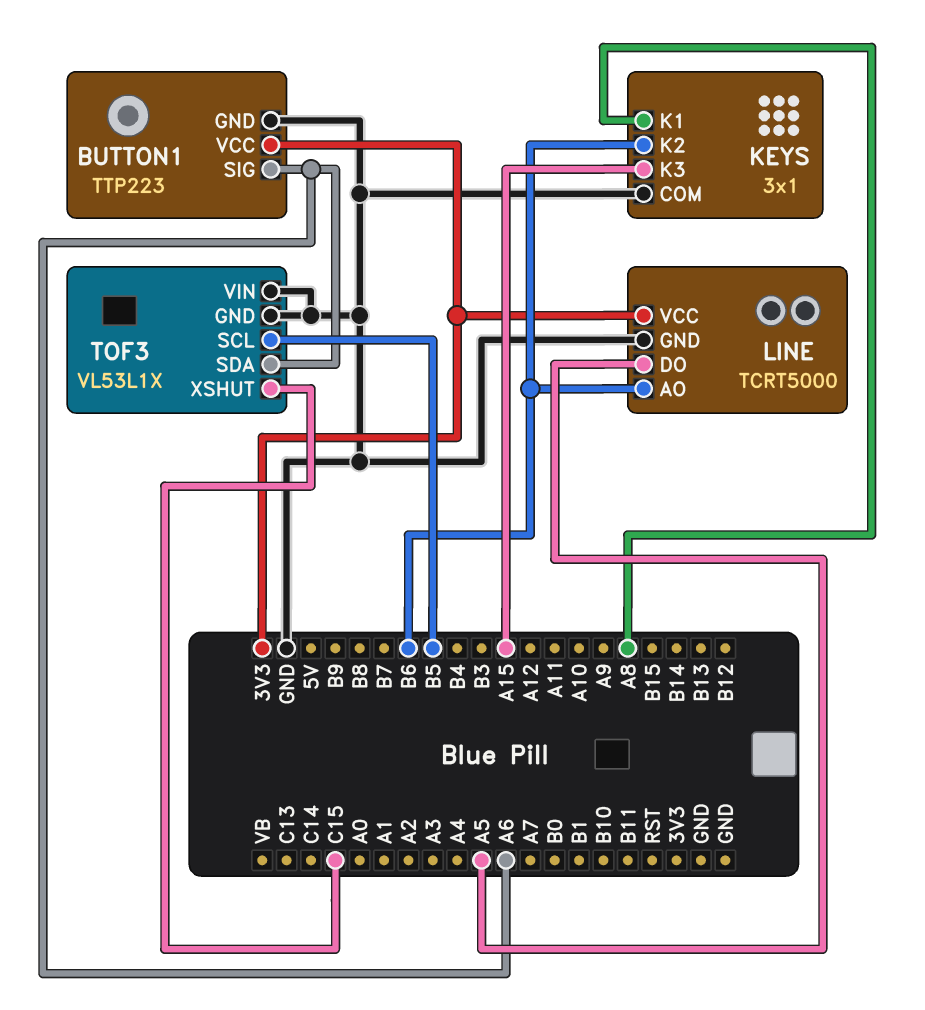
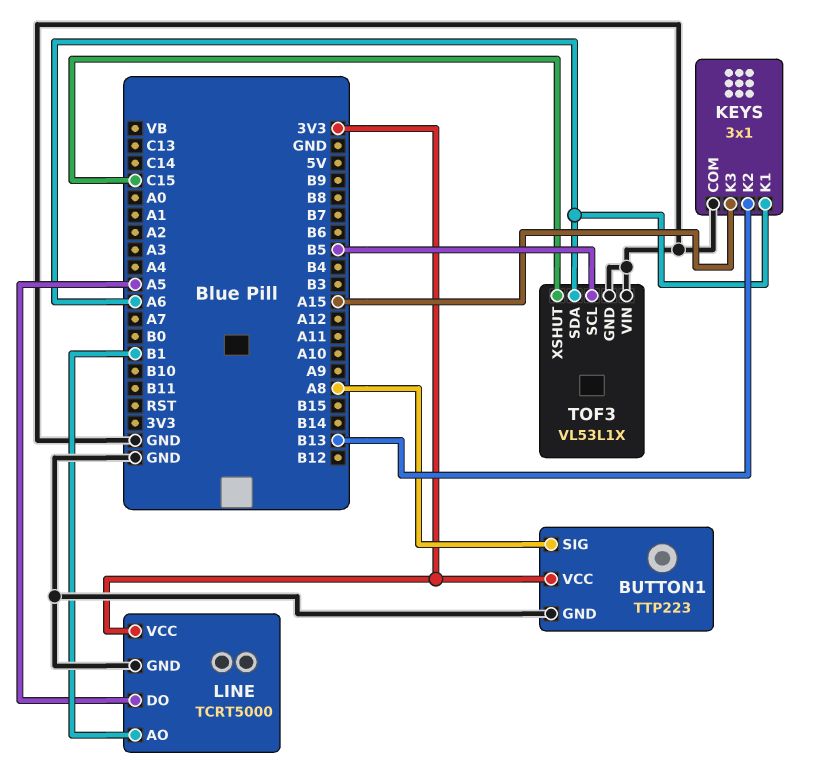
BUTTON1 pin SIG: A6 -> A8
KEYS pin K1: A8 -> A6
KEYS pin K2: B6 -> B13
LINE pin AO: B6 -> B1

